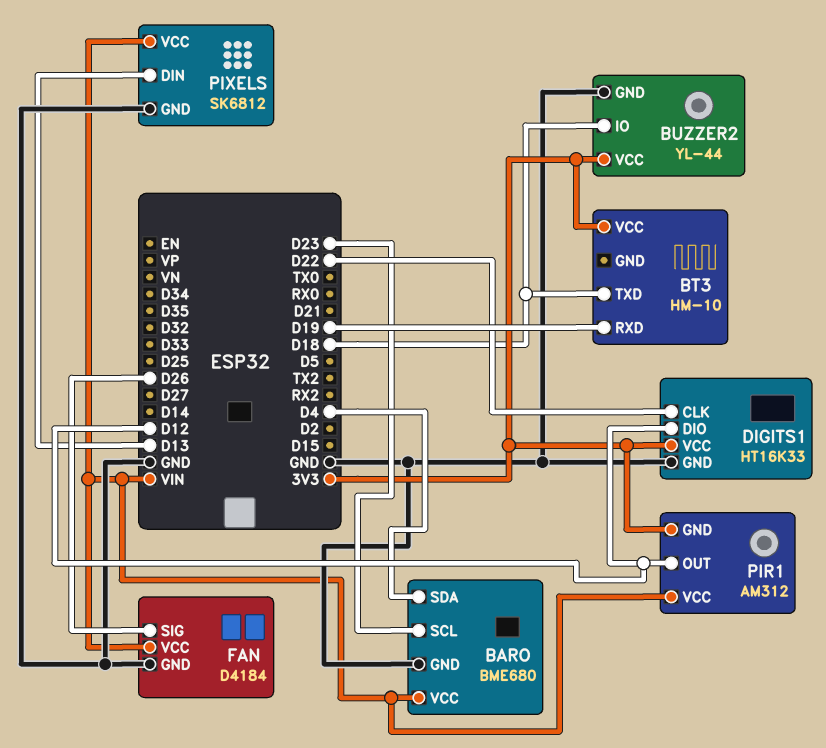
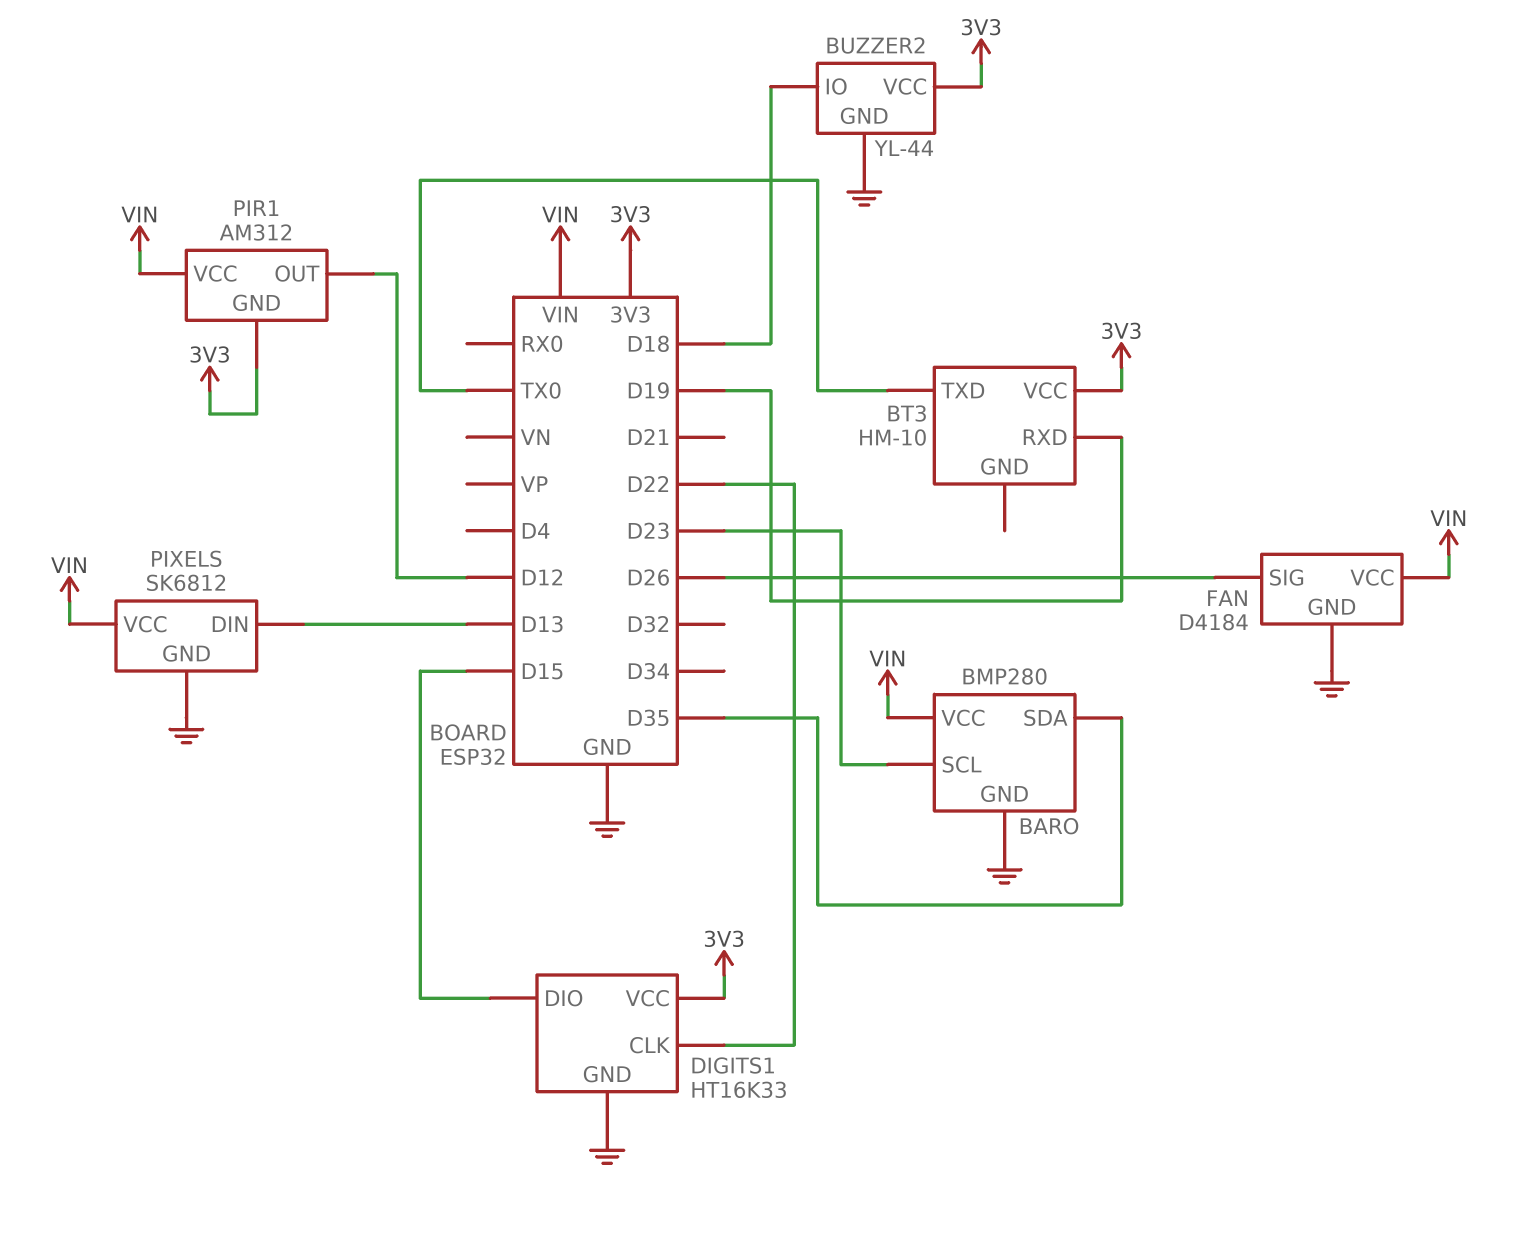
BARO: BME680 -> BMP280
BARO pin SDA: D4 -> D35
BT3 pin TXD: D18 -> TX0
DIGITS1 pin DIO: D12 -> D15

